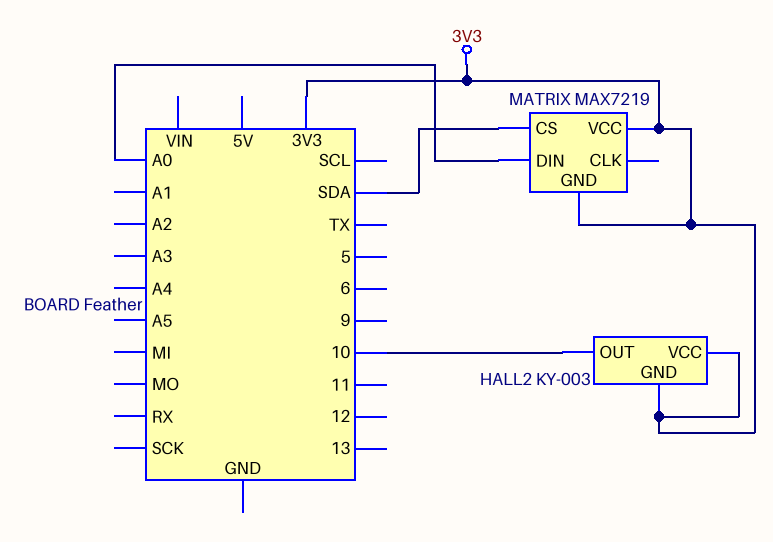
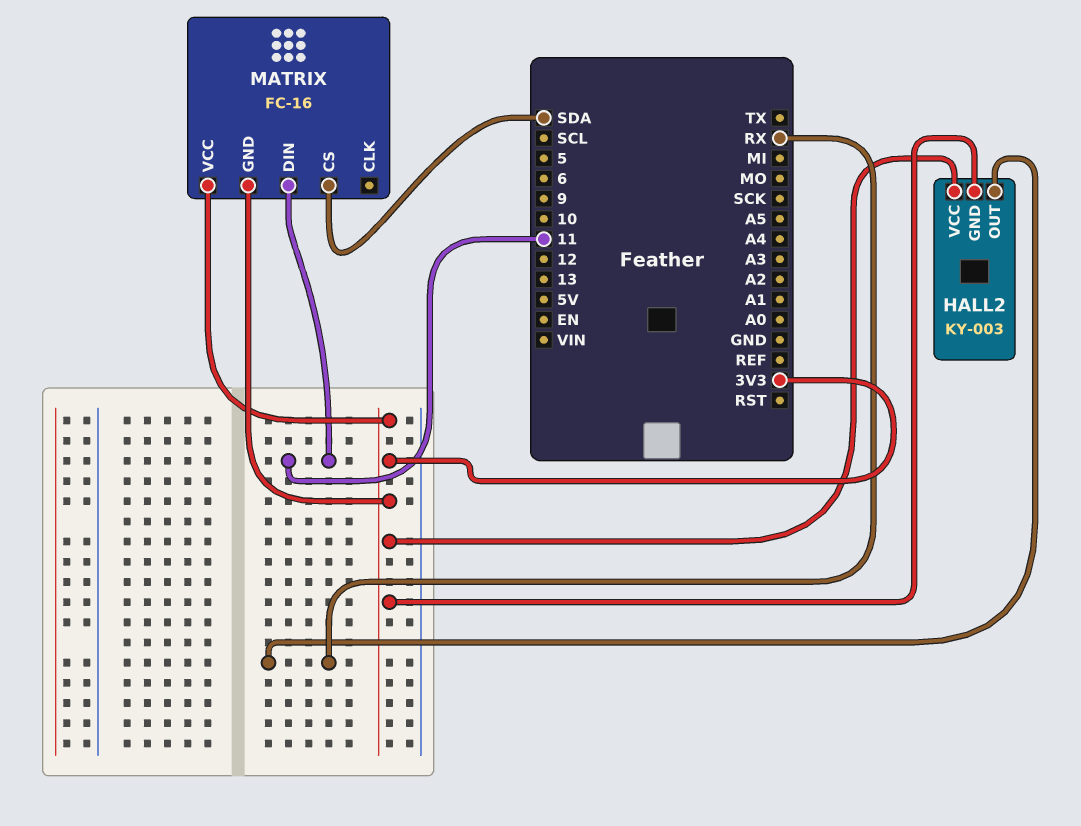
HALL2 pin OUT: 10 -> RX
MATRIX: MAX7219 -> FC-16
MATRIX pin DIN: A0 -> 11

